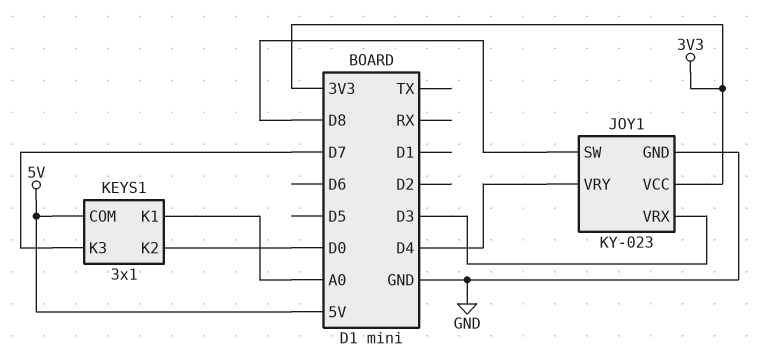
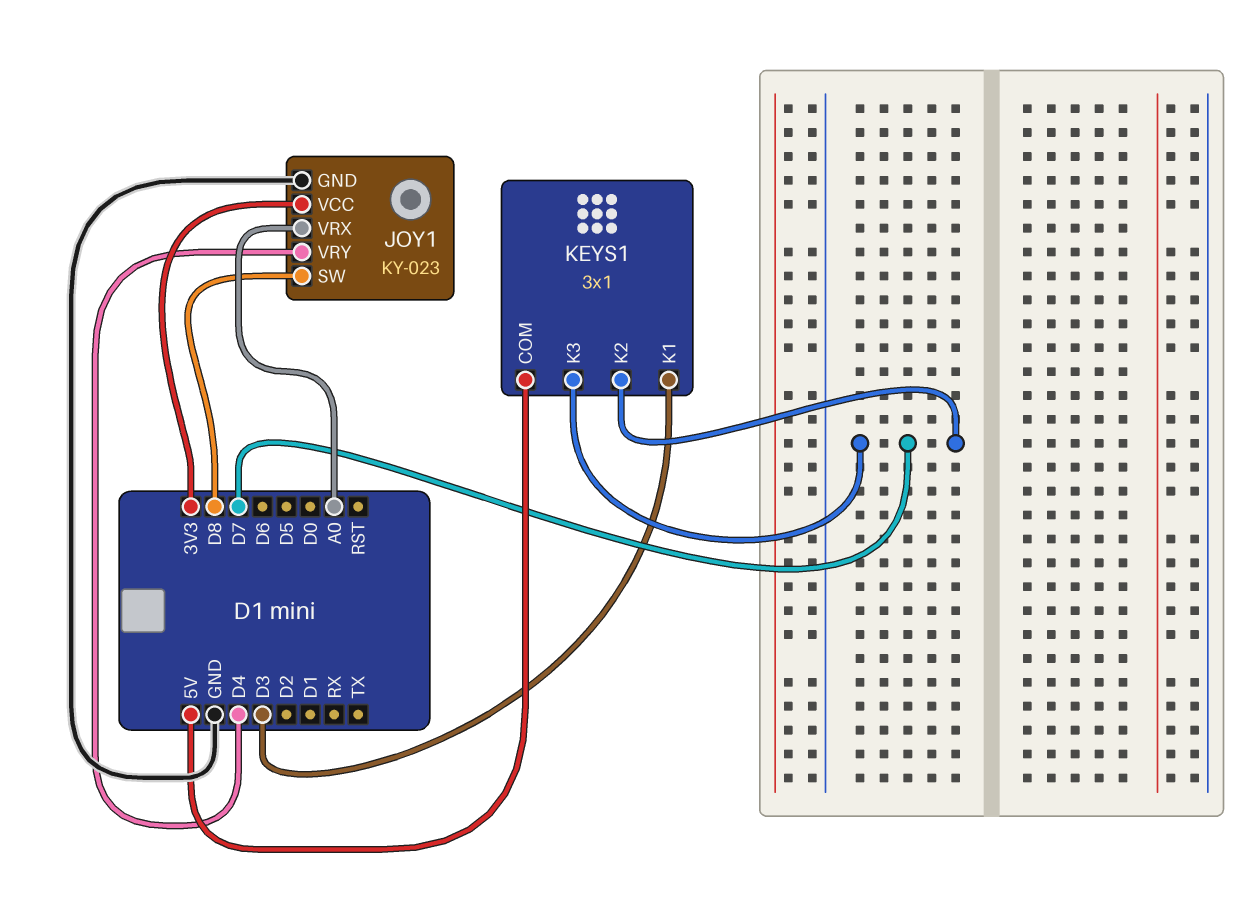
JOY1 pin VRX: D3 -> A0
KEYS1 pin K1: A0 -> D3
KEYS1 pin K2: D0 -> D7

